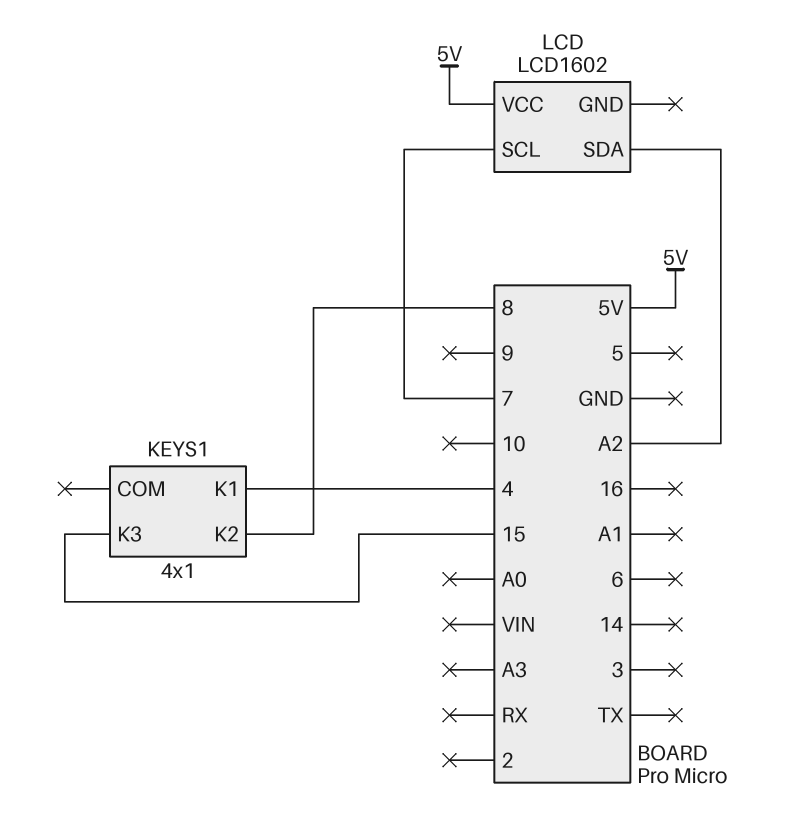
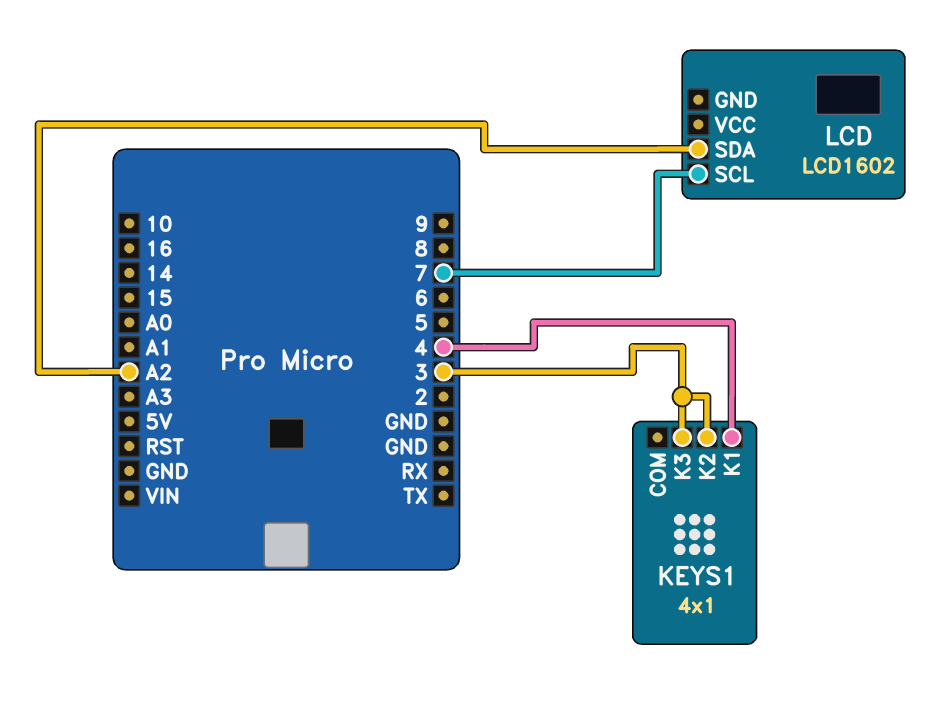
KEYS1 pin K2: 8 -> 3
KEYS1 pin K3: 15 -> 3
LCD pin VCC: 5V -> none

